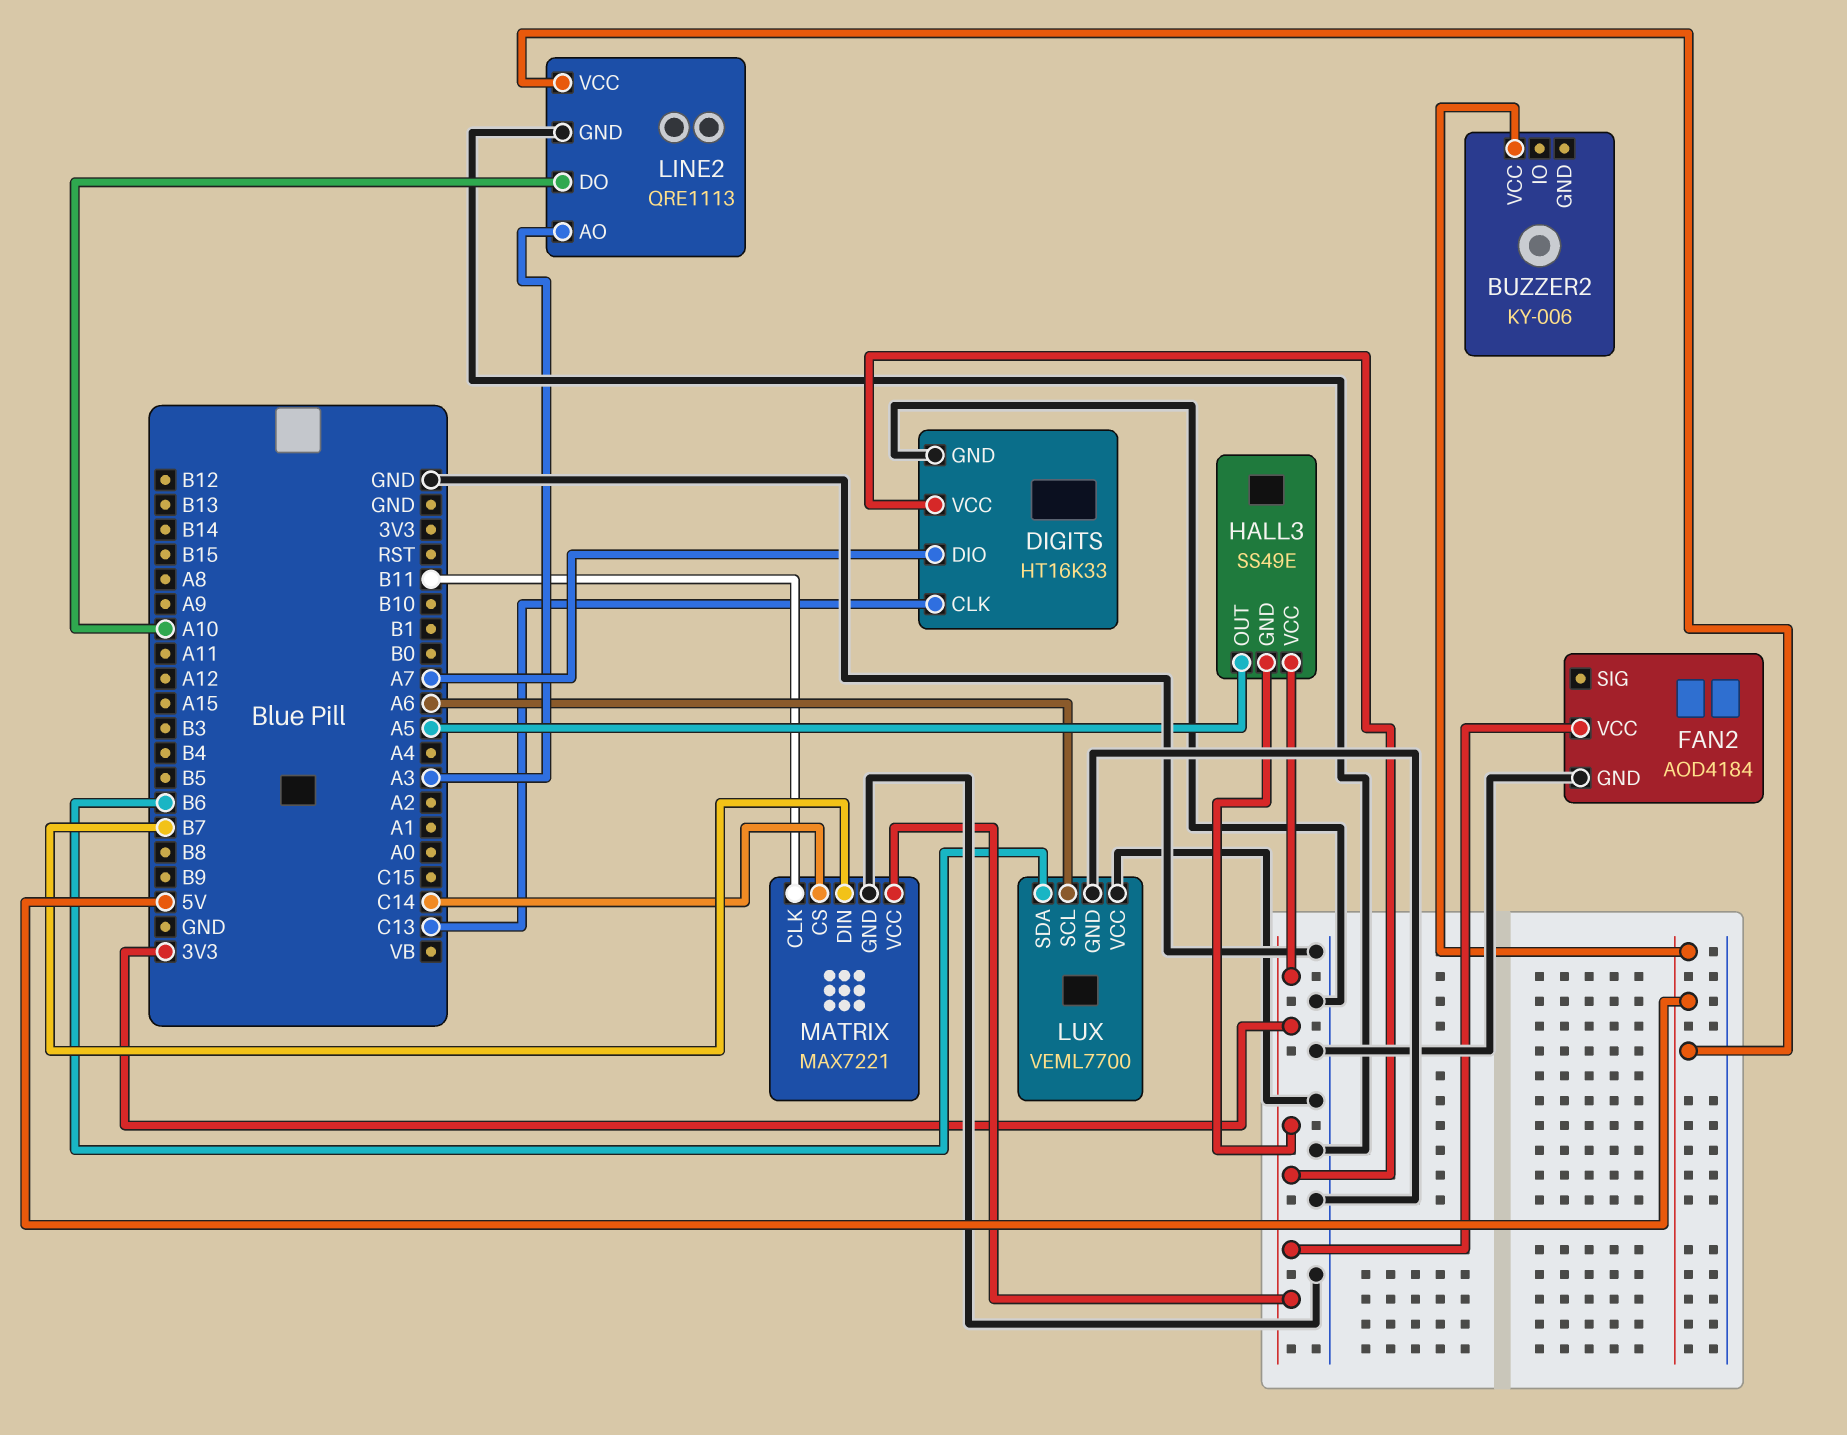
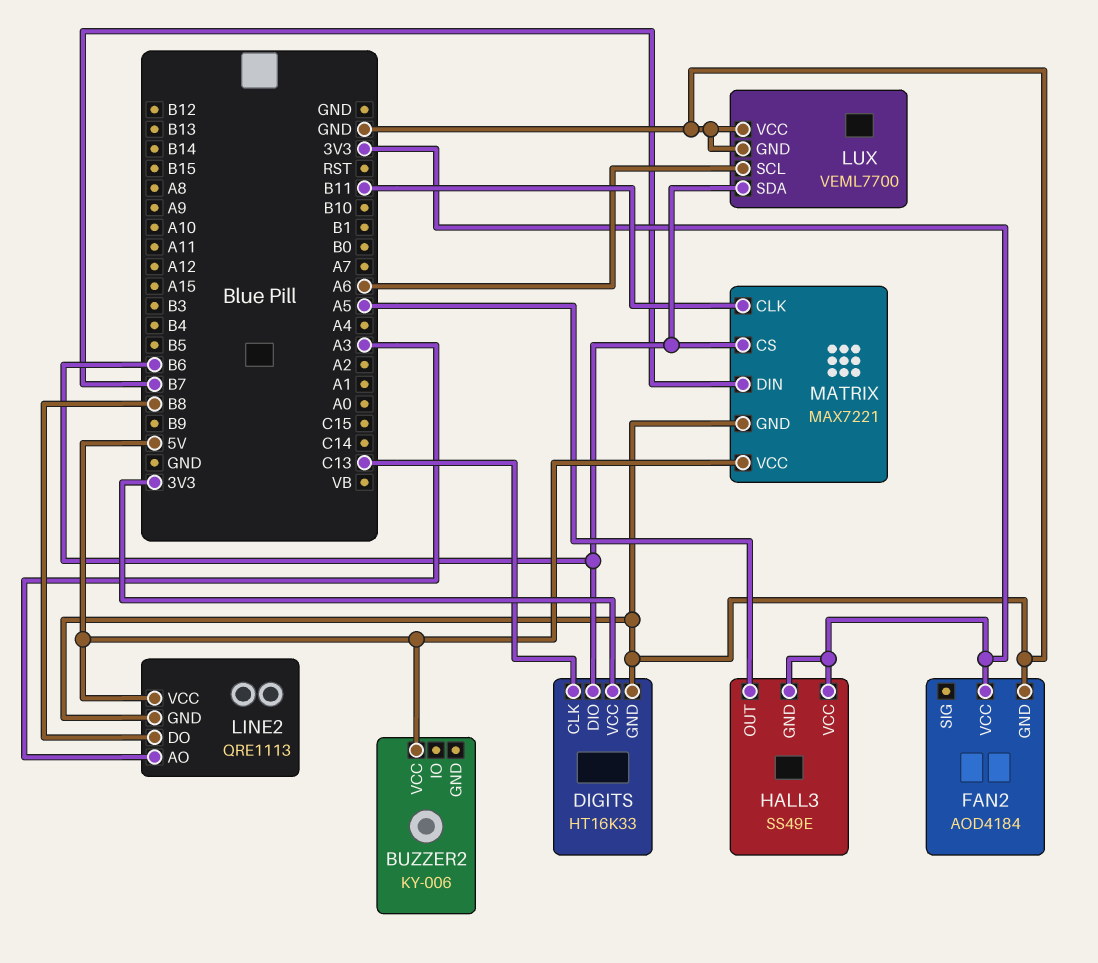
DIGITS pin DIO: A7 -> B6
LINE2 pin DO: A10 -> B8
MATRIX pin CS: C14 -> B6
MATRIX pin VCC: 3V3 -> 5V

